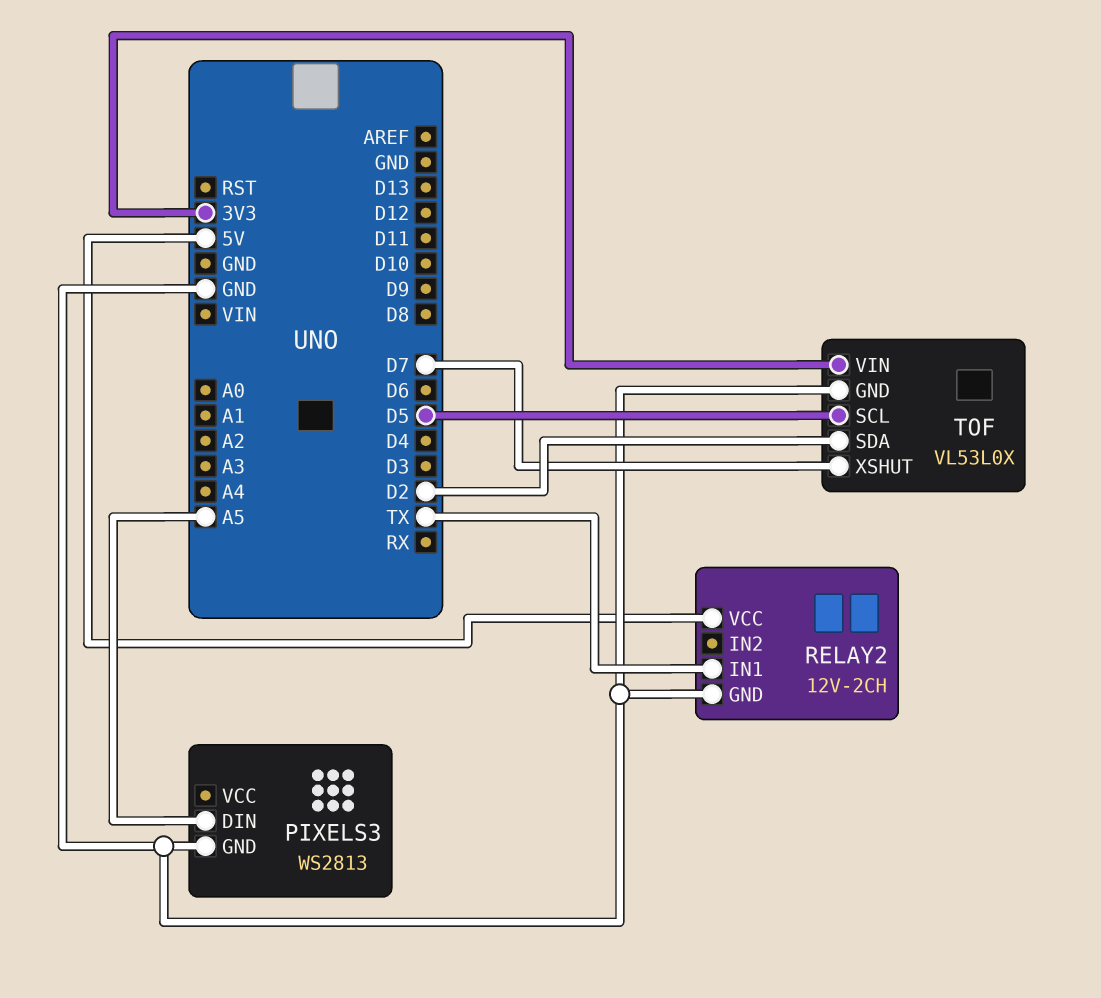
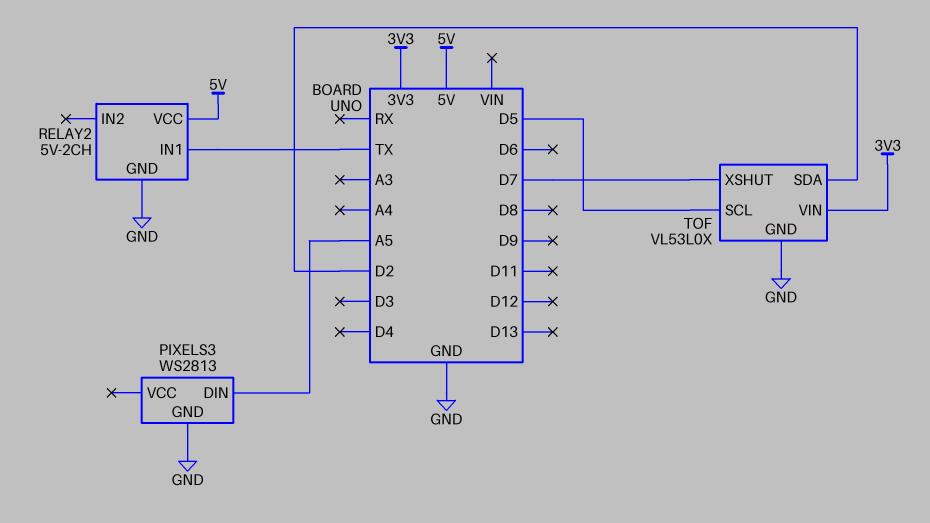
RELAY2: 12V-2CH -> 5V-2CH

